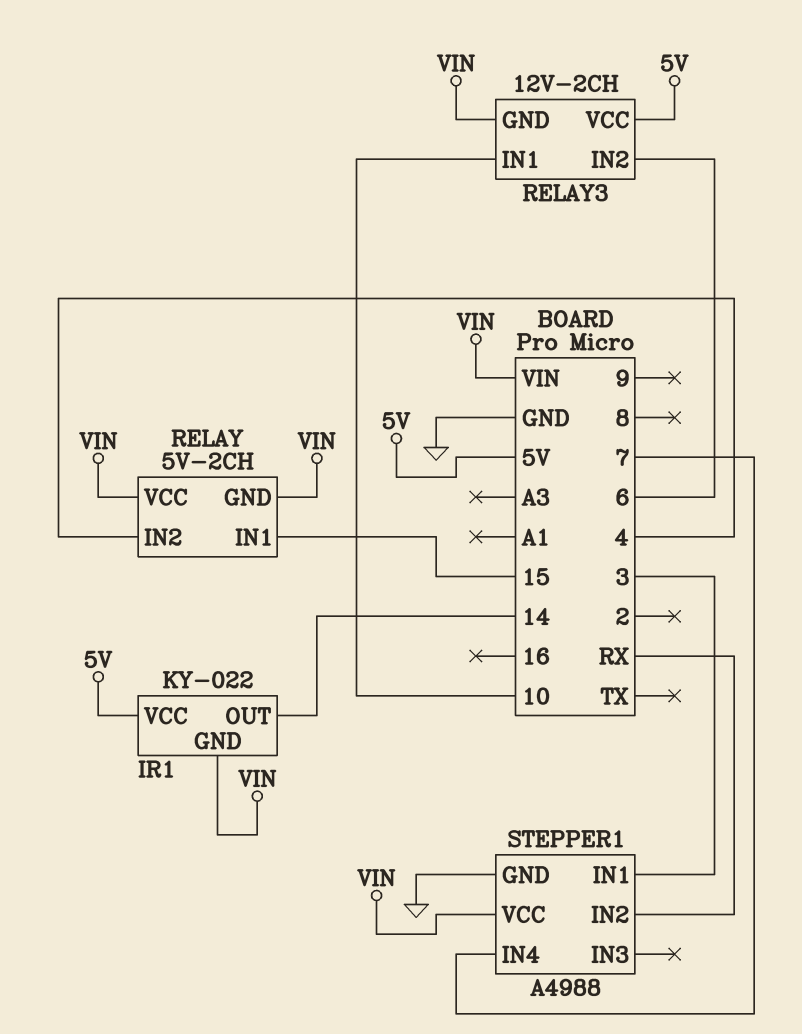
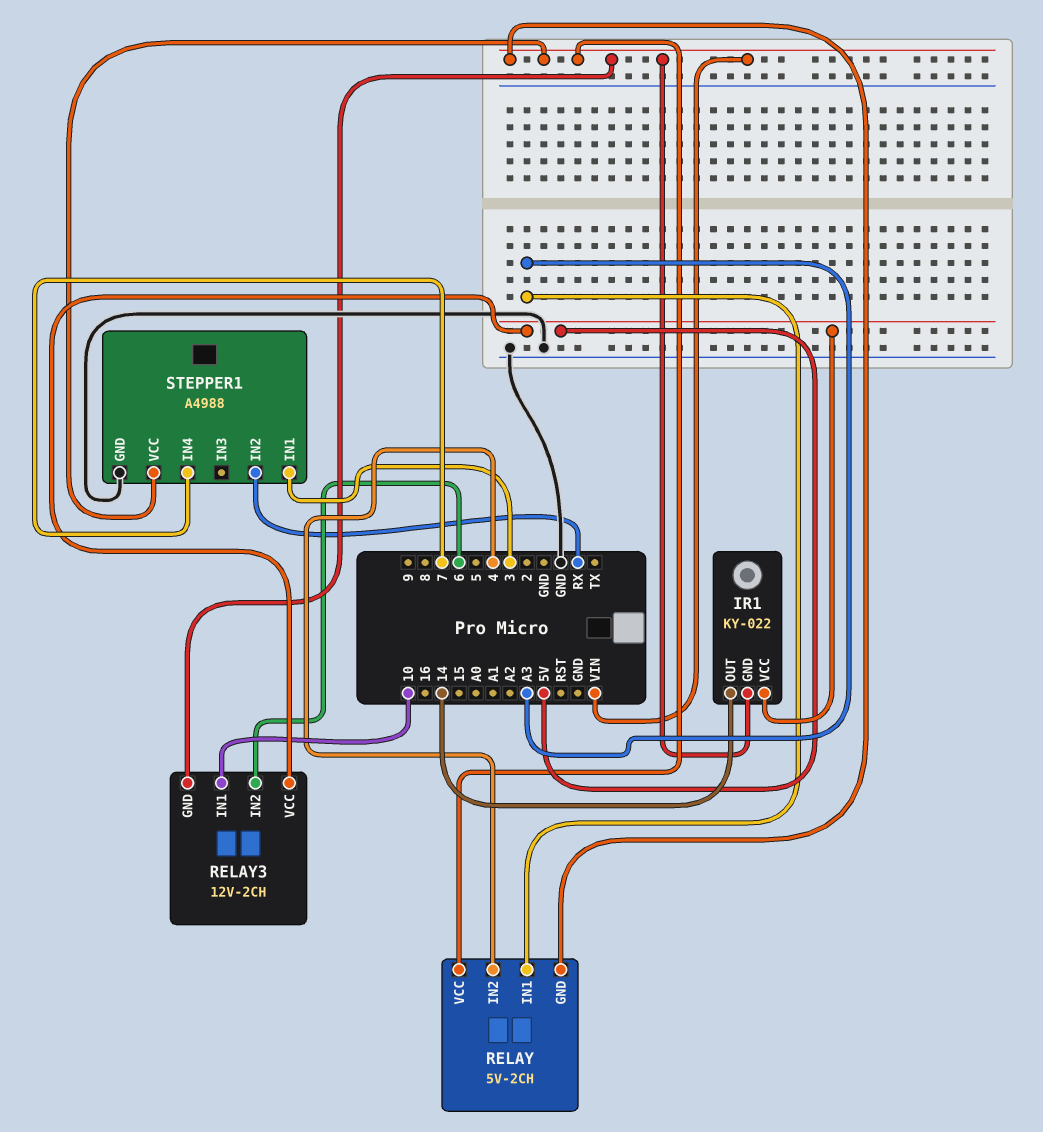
RELAY pin IN1: 15 -> A3

